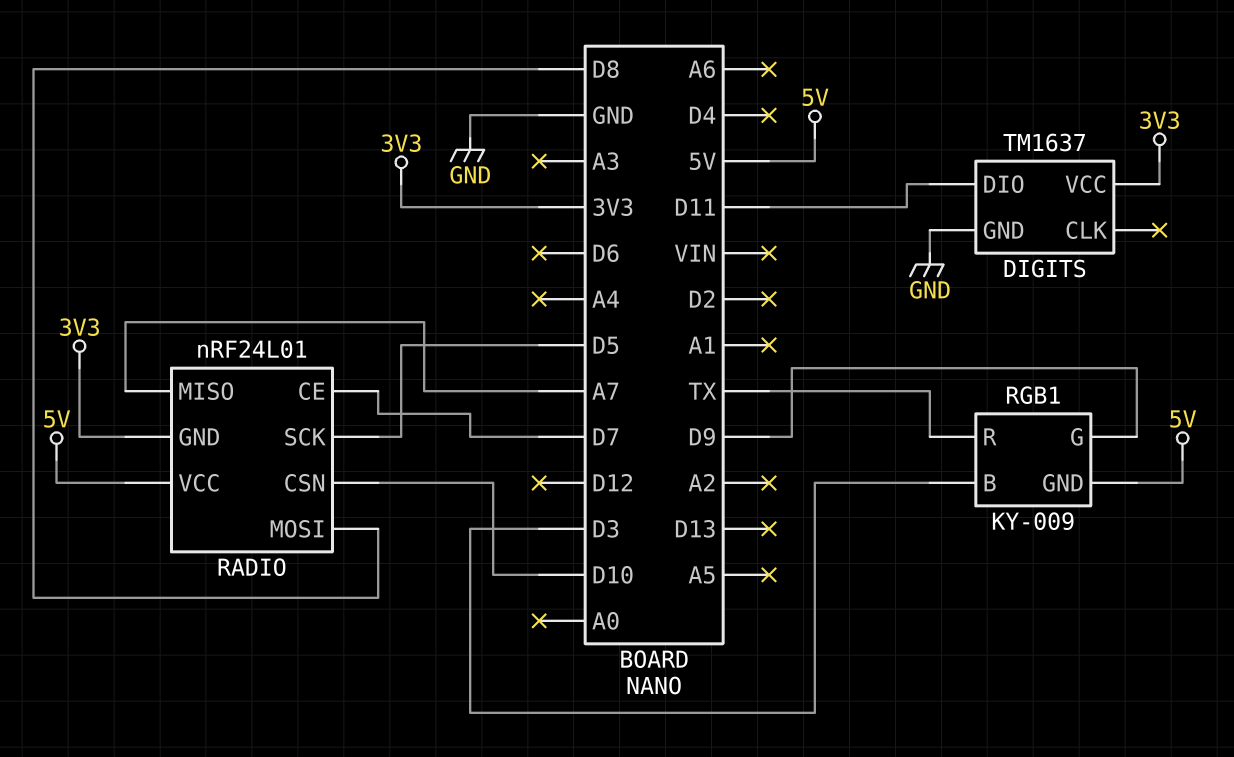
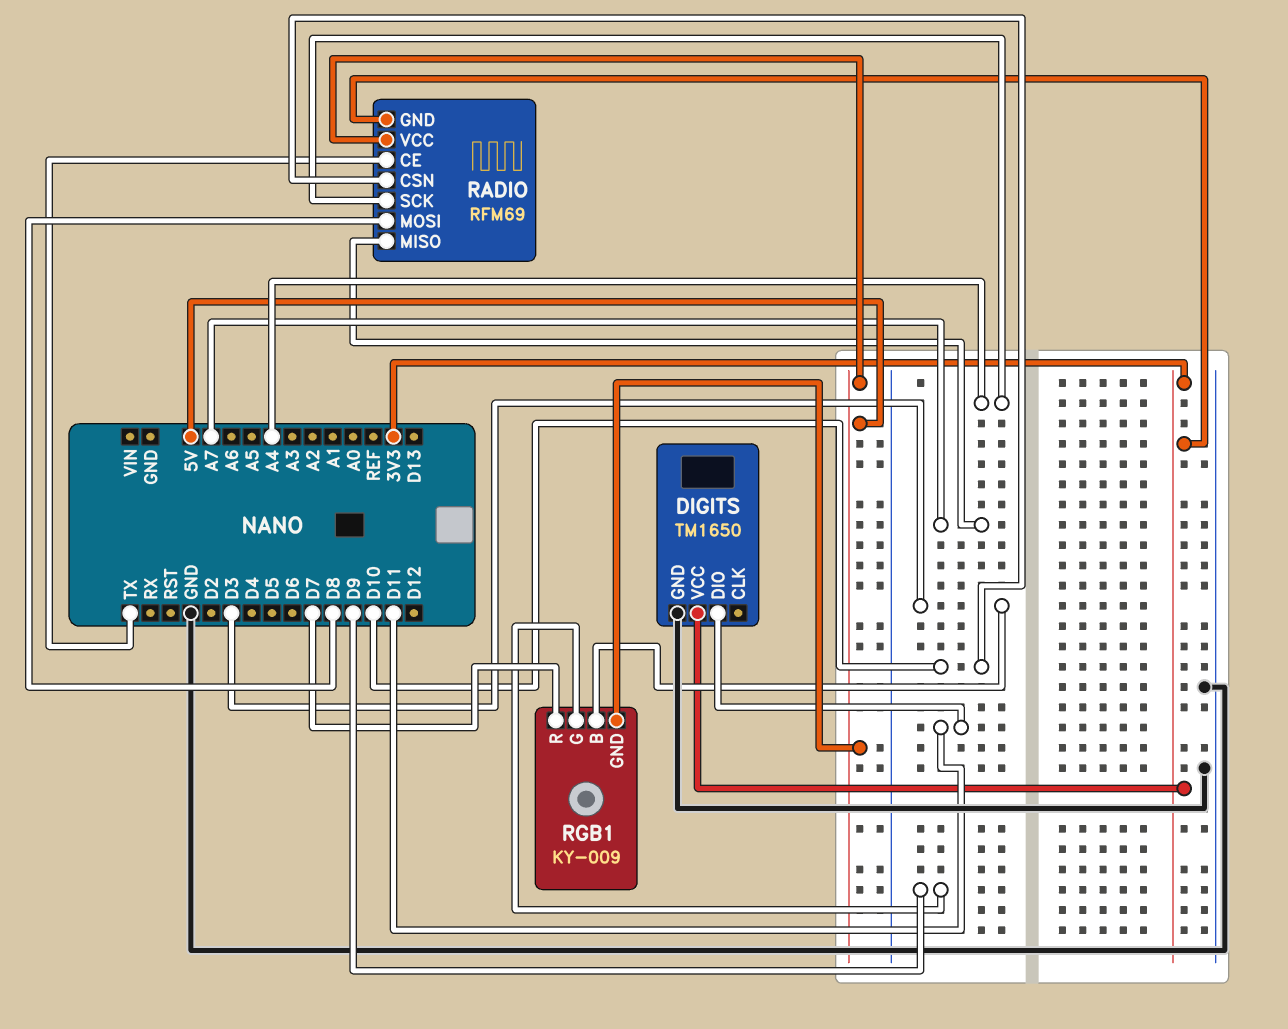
DIGITS: TM1637 -> TM1650
RADIO: nRF24L01 -> RFM69
RADIO pin CE: D7 -> TX
RADIO pin SCK: D5 -> A4
RGB1 pin R: TX -> D7

